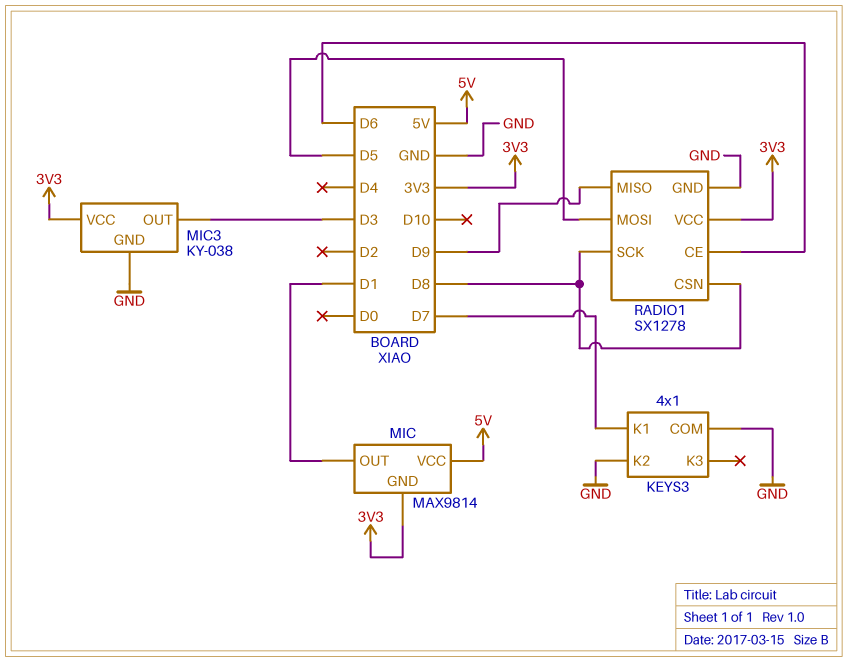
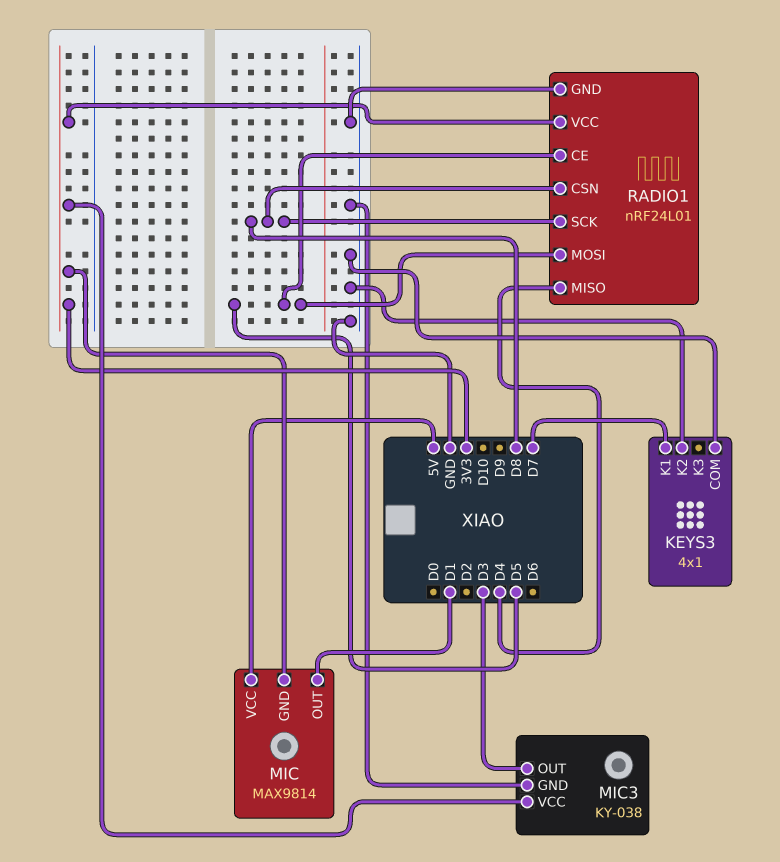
RADIO1: SX1278 -> nRF24L01
RADIO1 pin CE: D6 -> D5
RADIO1 pin MISO: D9 -> D4

